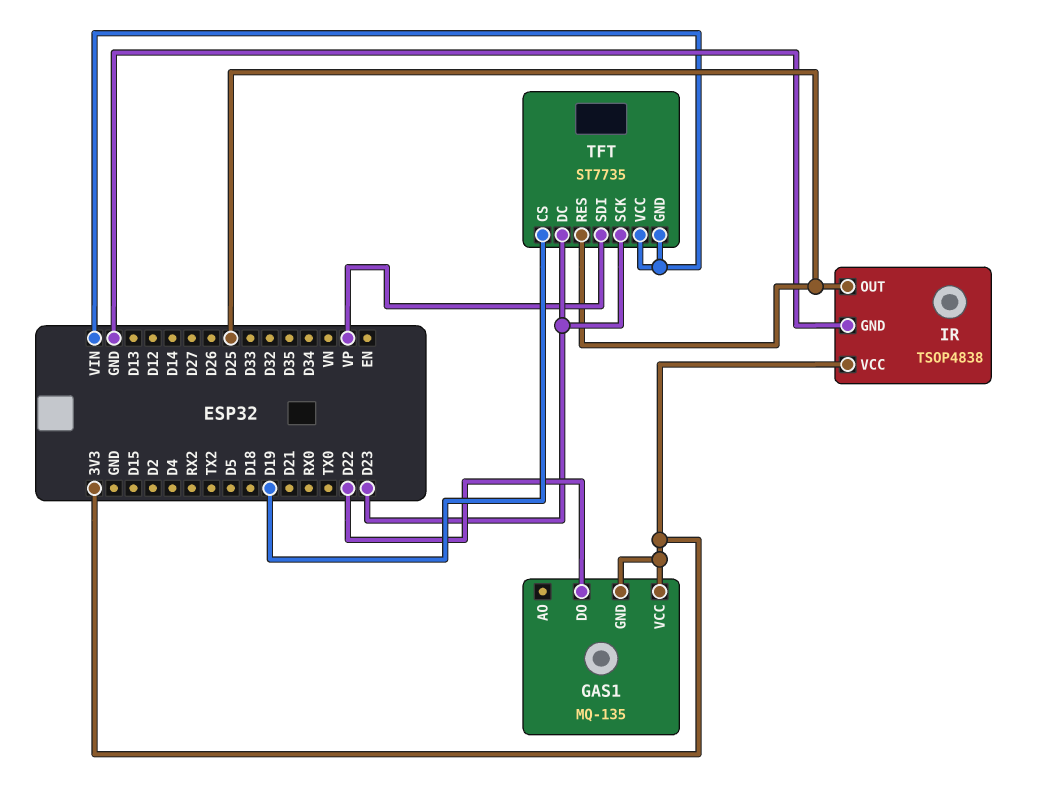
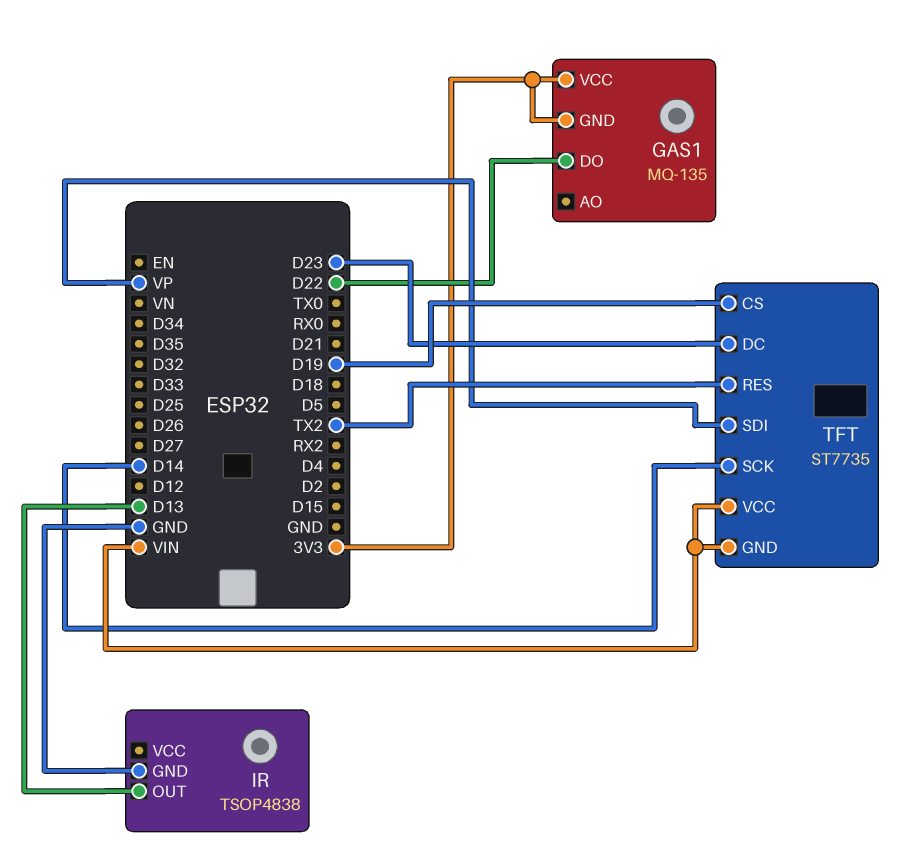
IR pin OUT: D25 -> D13
IR pin VCC: 3V3 -> none
TFT pin RES: D25 -> TX2
TFT pin SCK: D23 -> D14

